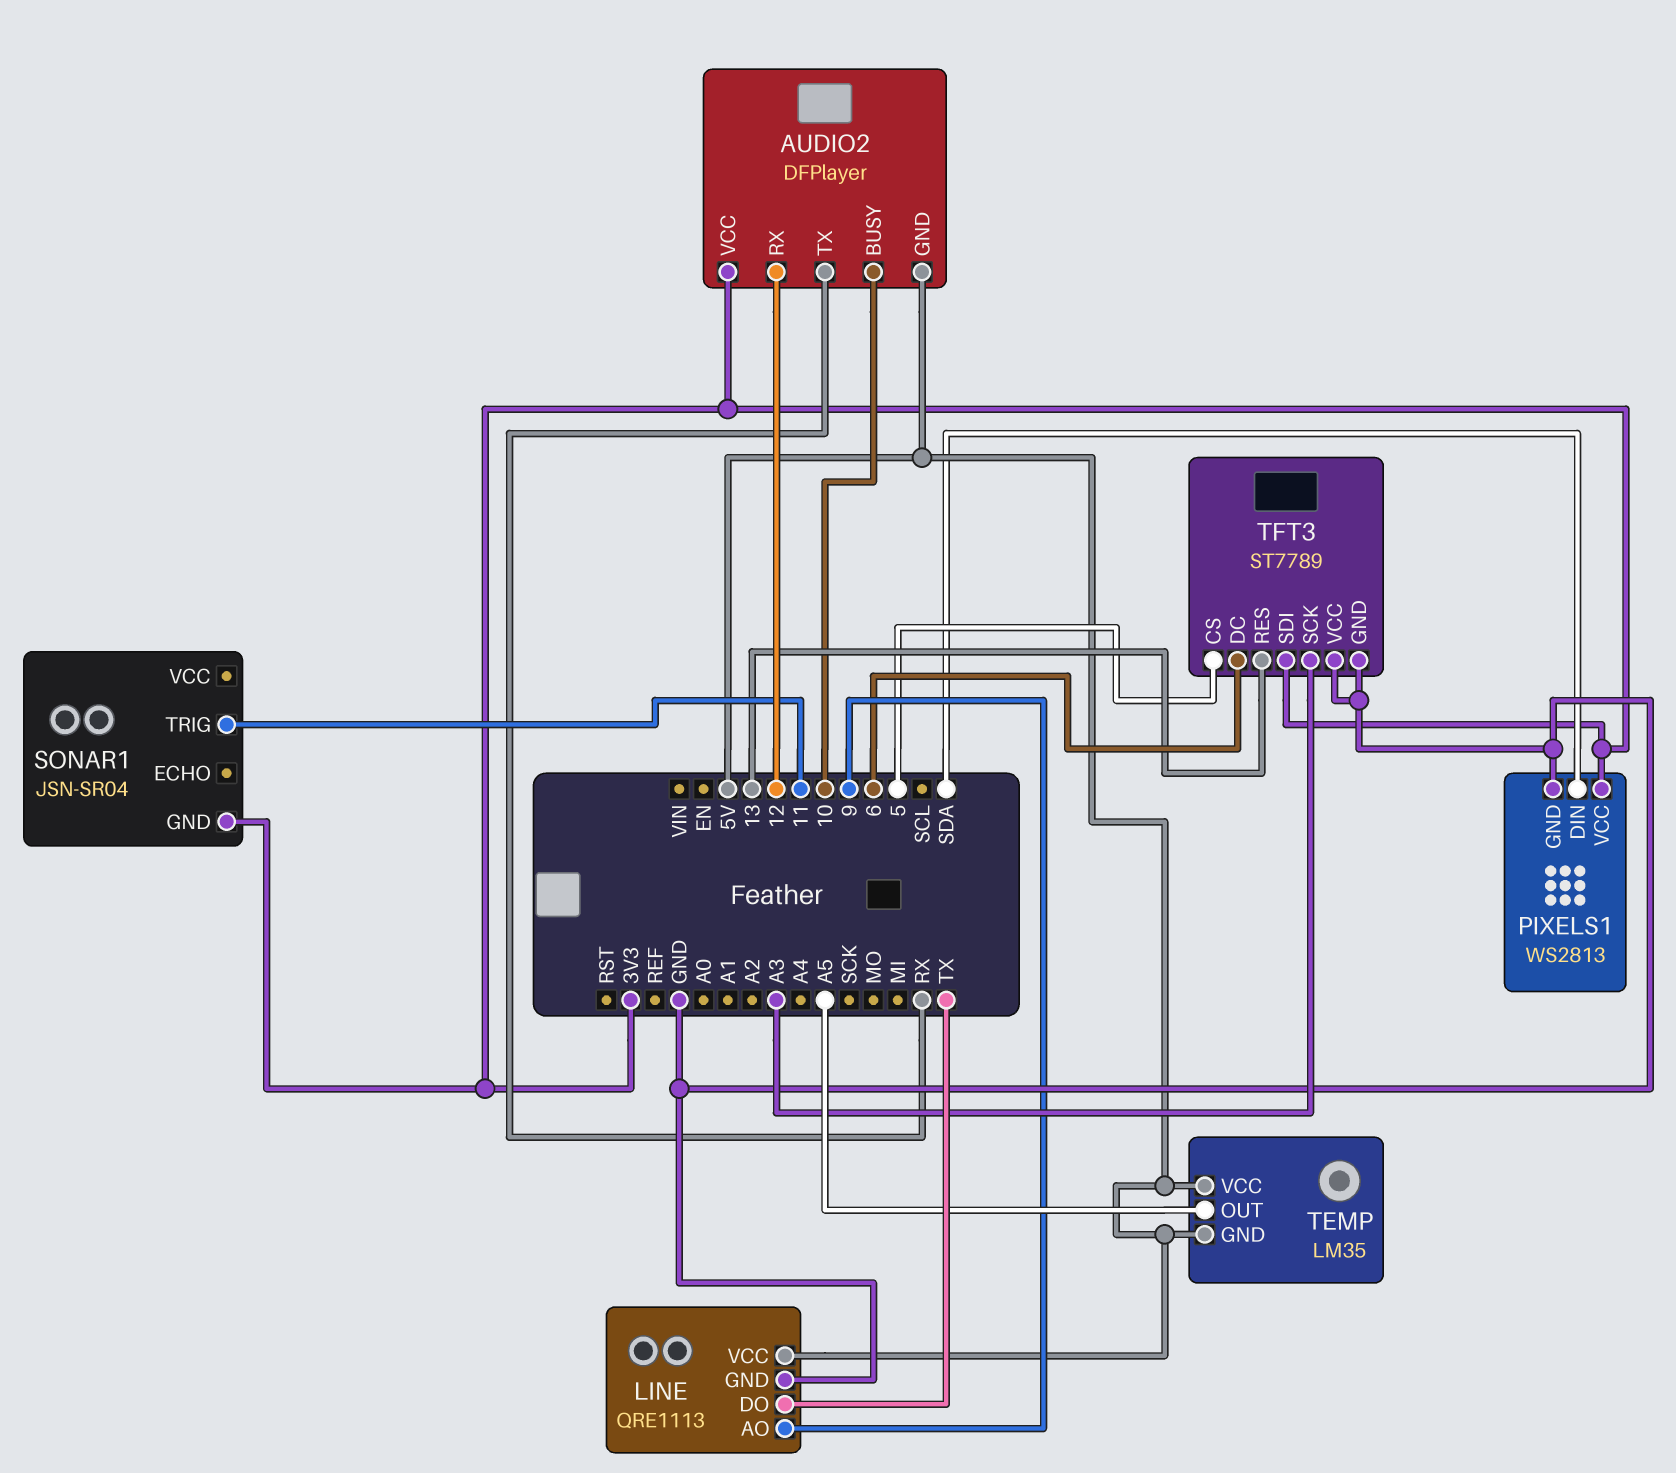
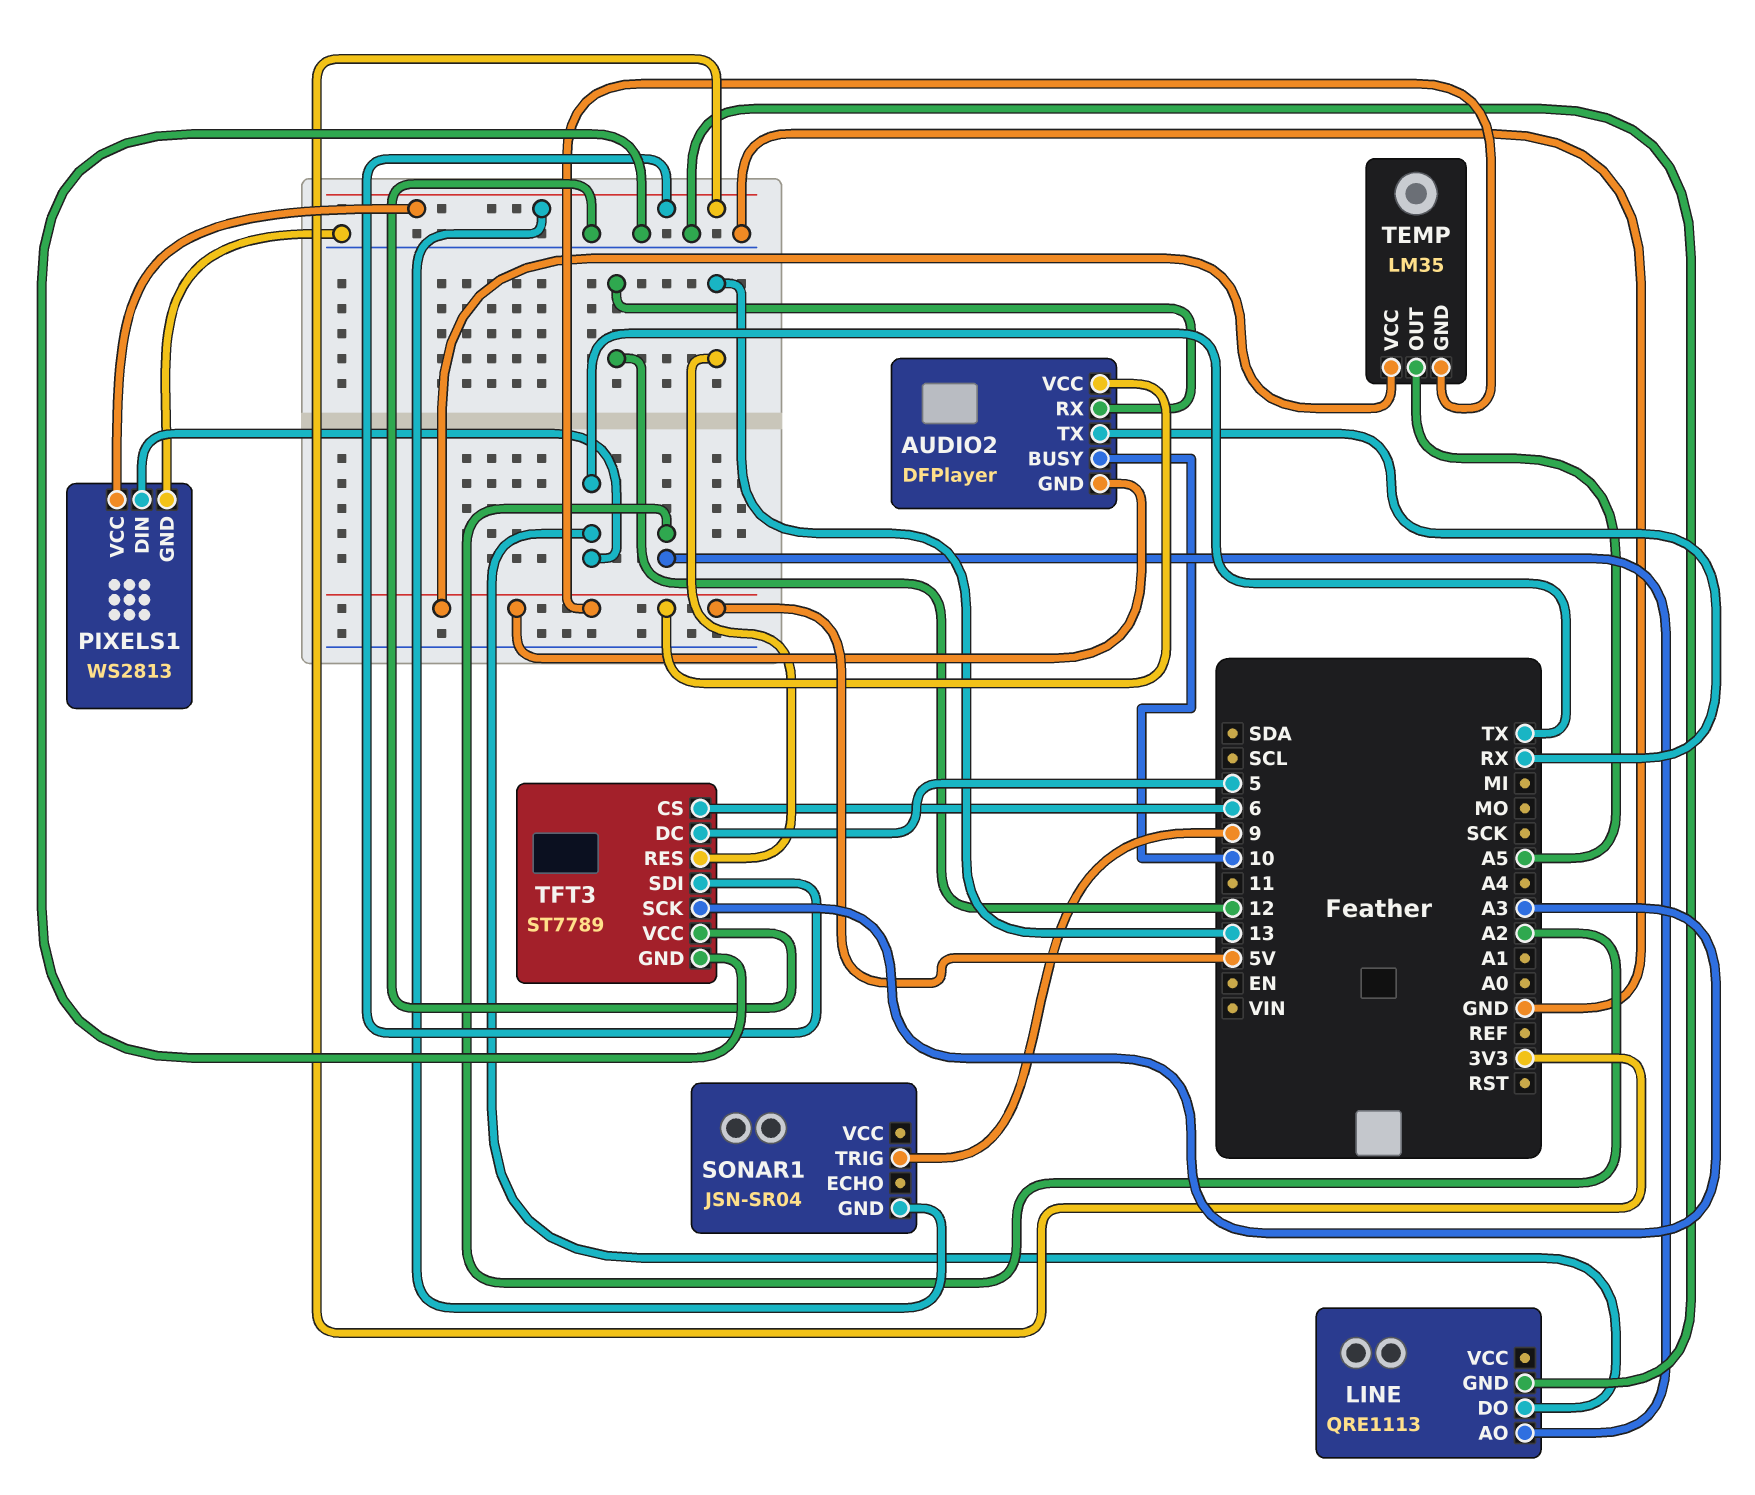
AUDIO2 pin VCC: 3V3 -> 5V
LINE pin AO: 9 -> A2
LINE pin VCC: 5V -> none
PIXELS1 pin DIN: SDA -> TX
SONAR1 pin TRIG: 11 -> 9
TFT3 pin CS: 5 -> 6
TFT3 pin DC: 6 -> 5

